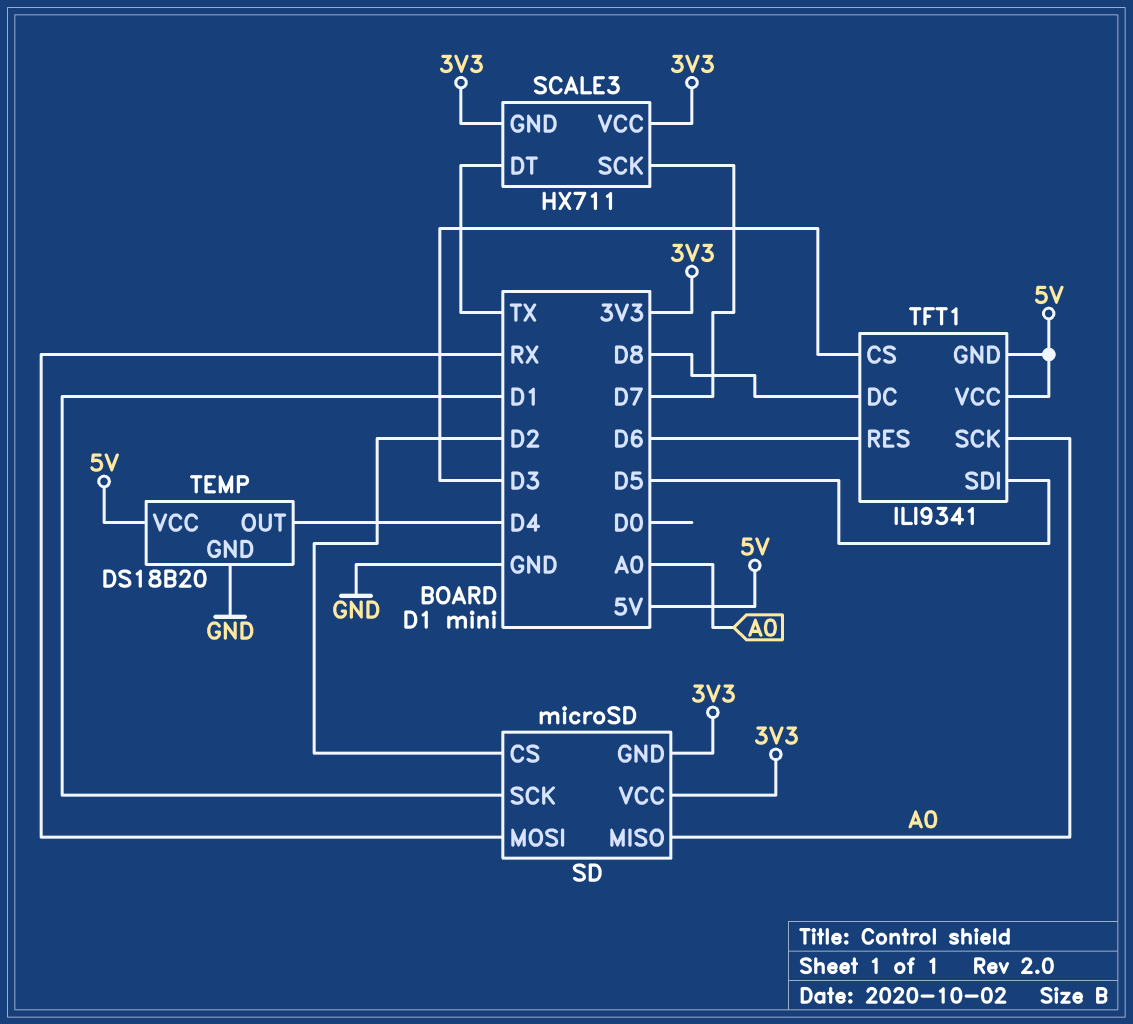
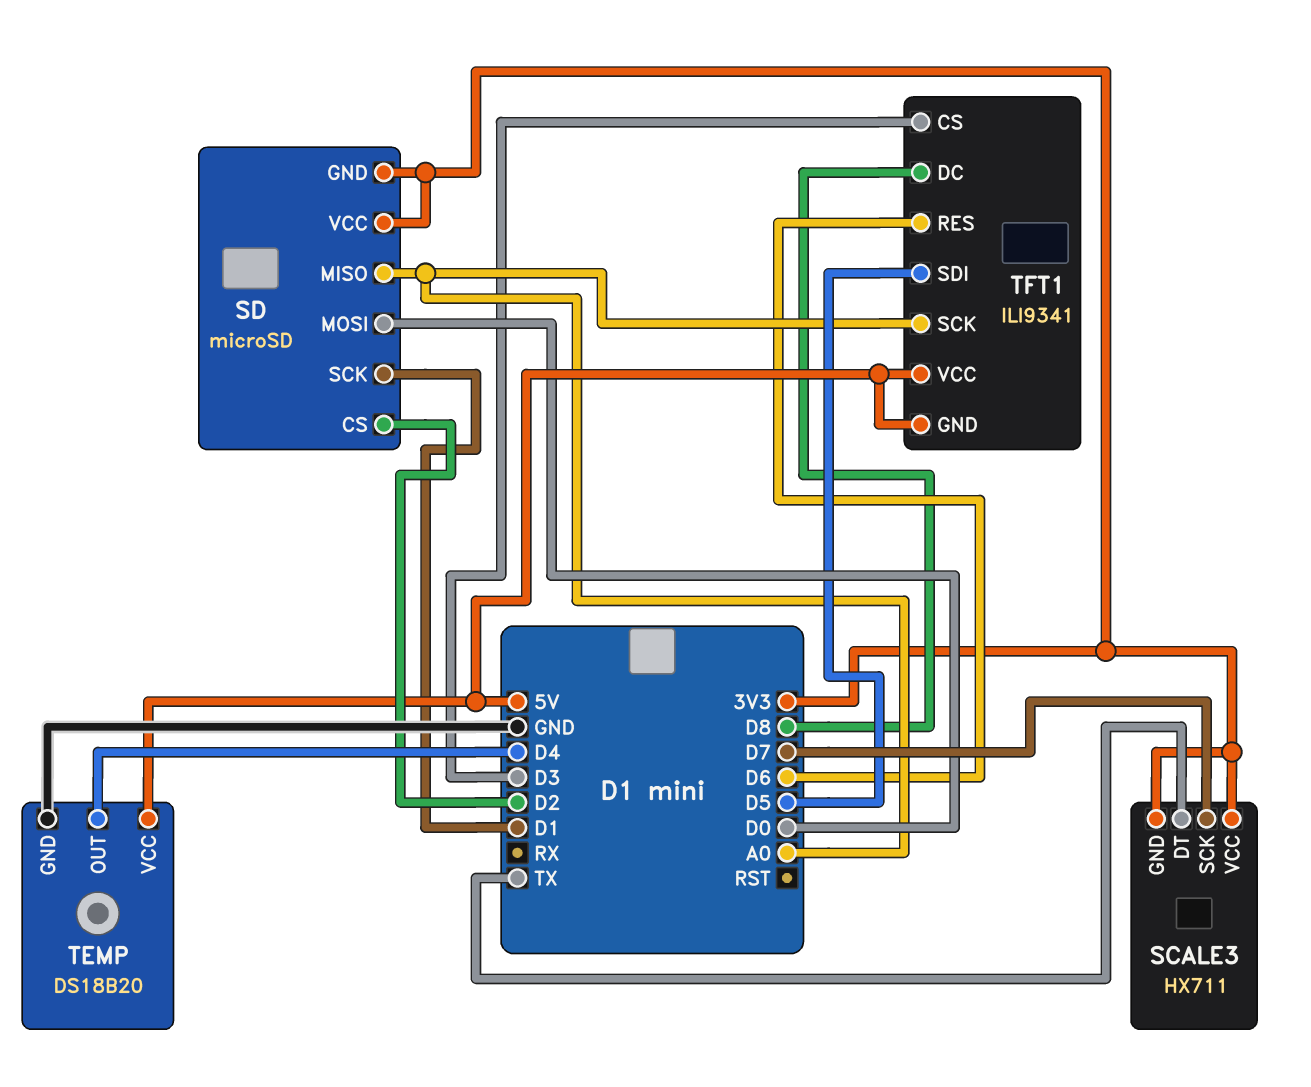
SD pin MOSI: RX -> D0

